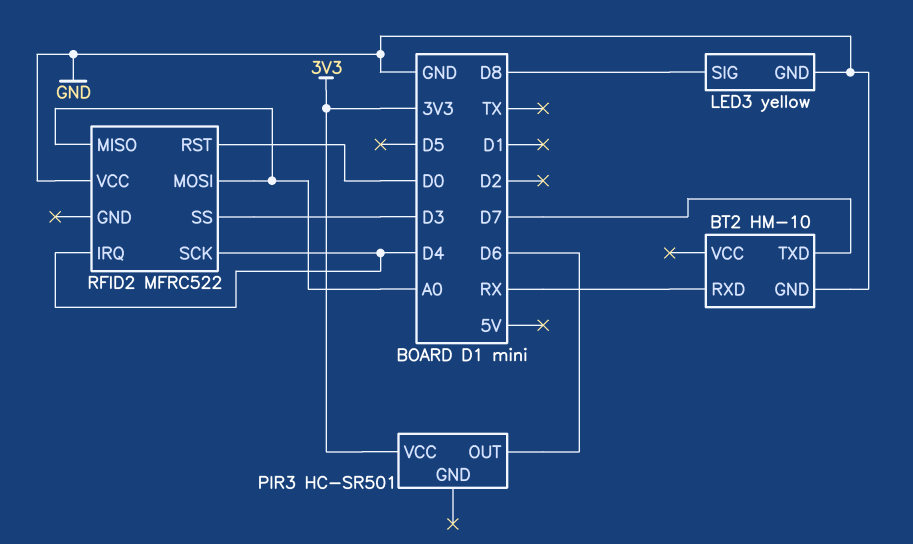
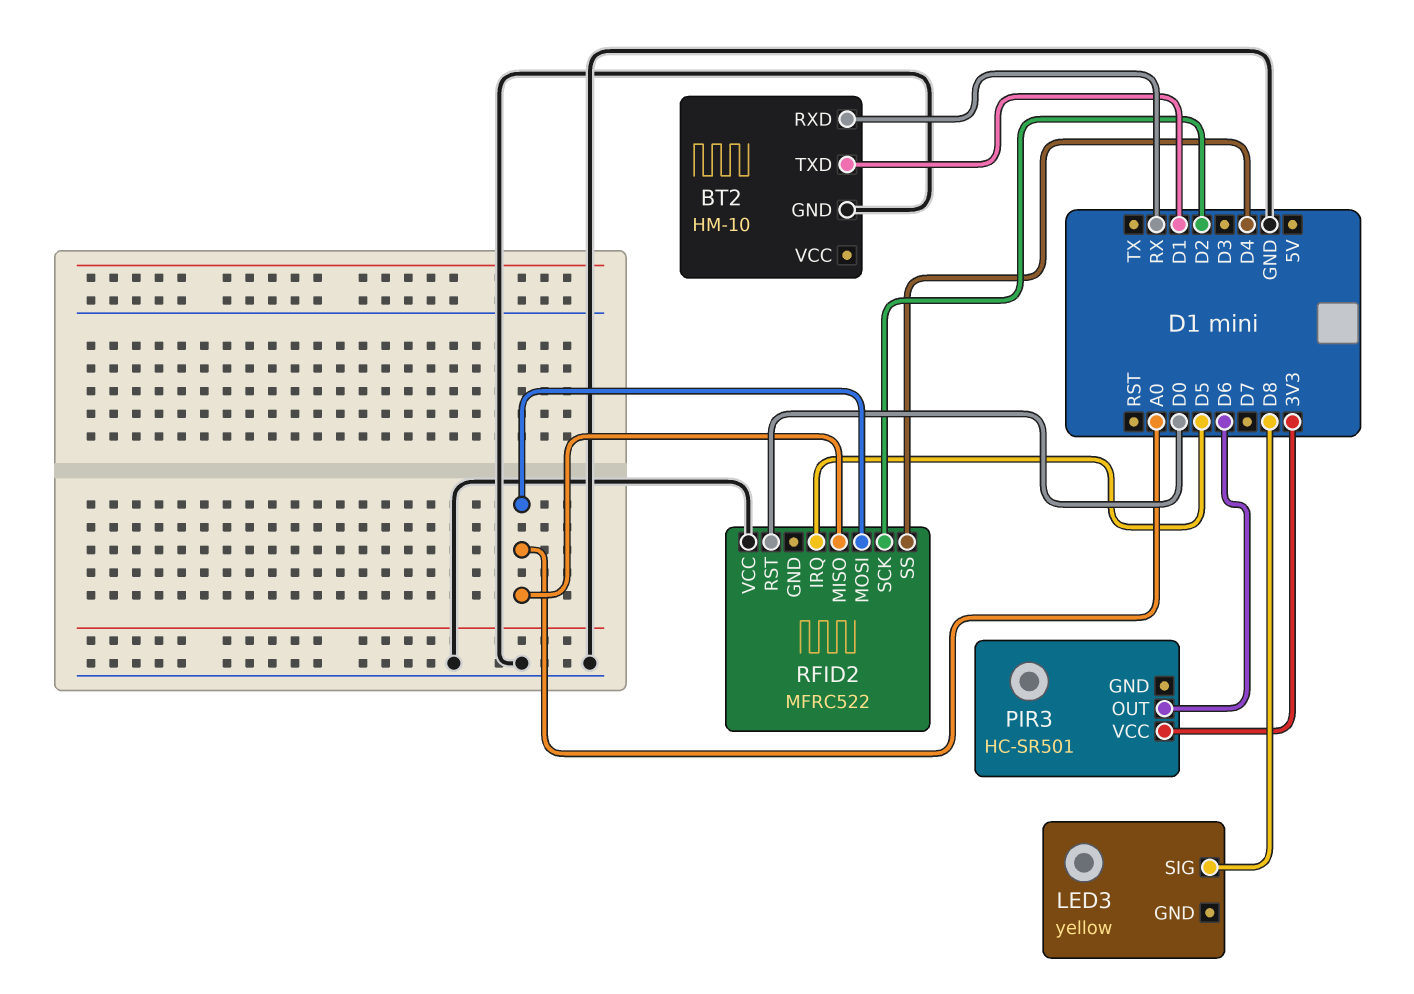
BT2 pin TXD: D7 -> D1
LED3 pin GND: GND -> none
RFID2 pin IRQ: D4 -> D5
RFID2 pin SCK: D4 -> D2
RFID2 pin SS: D3 -> D4

